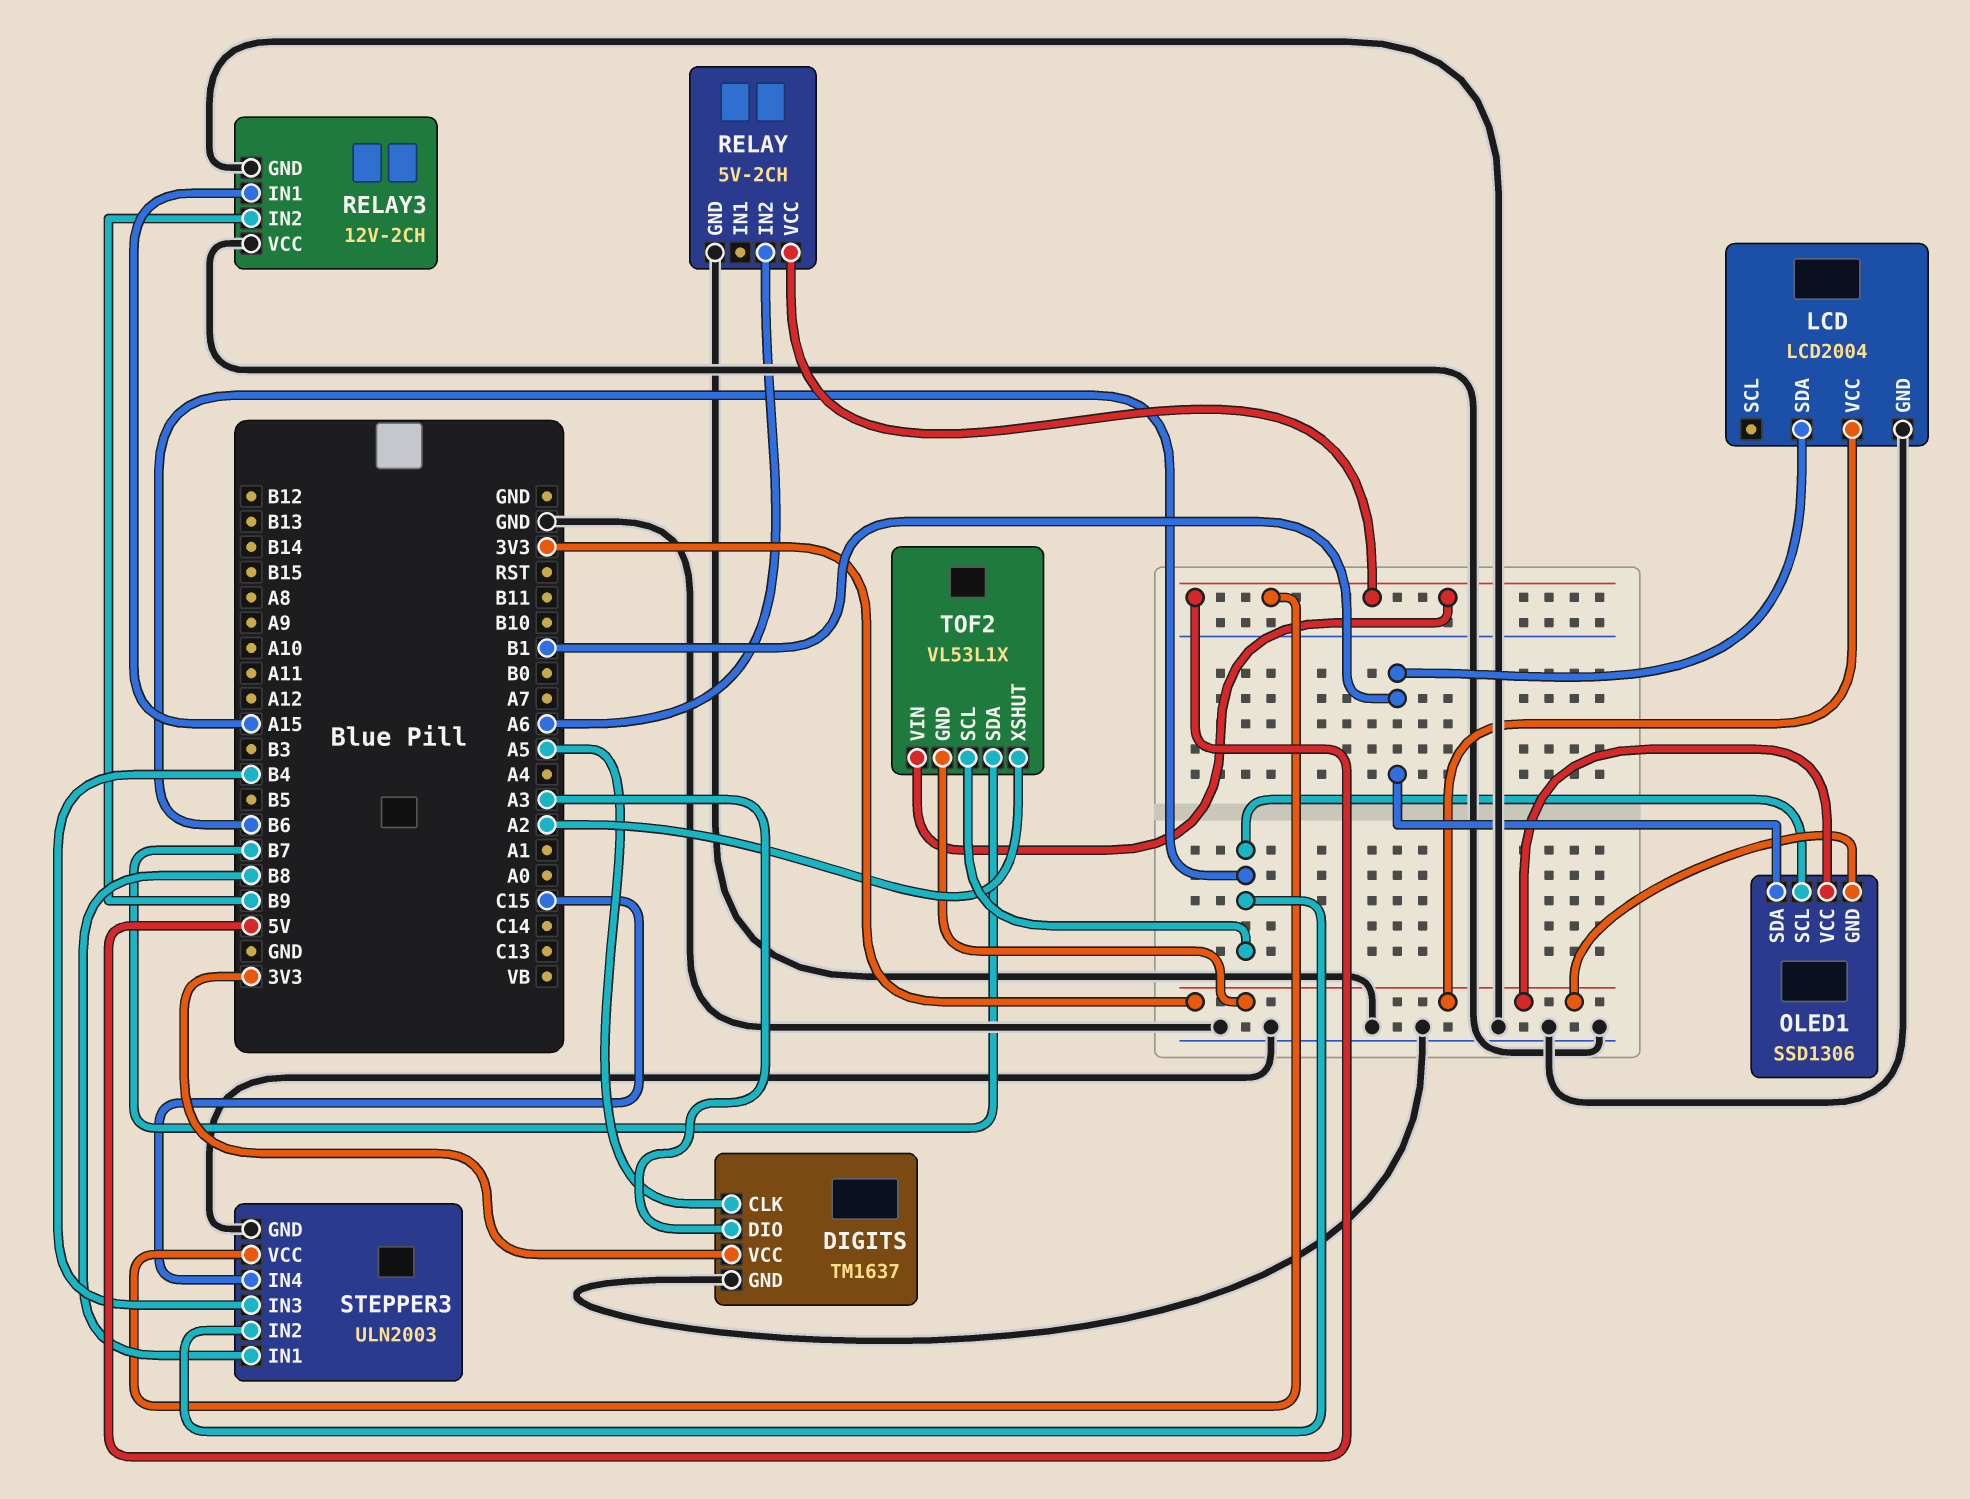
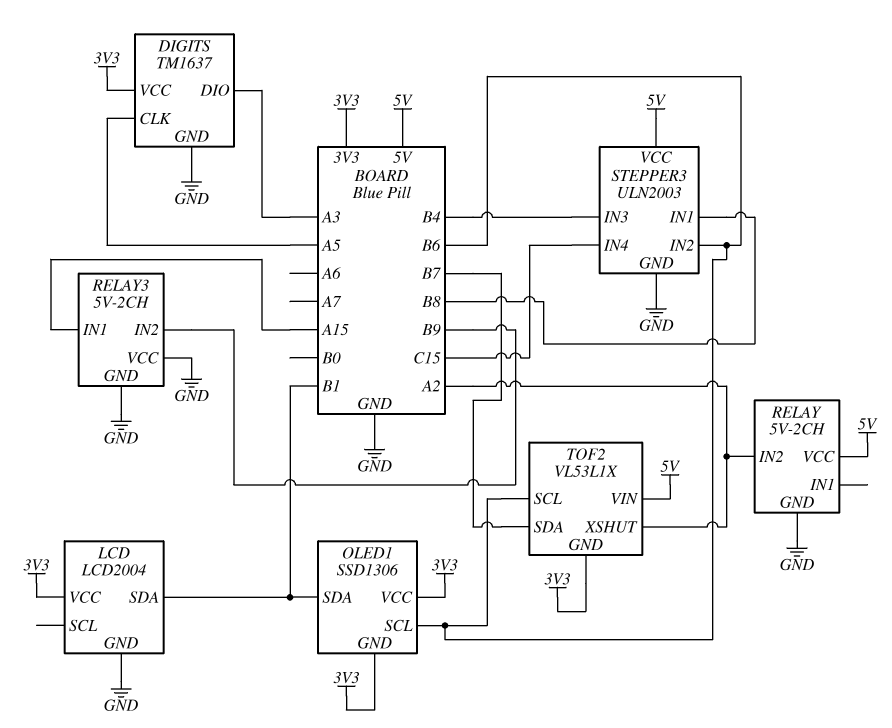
RELAY pin IN2: A6 -> A2
RELAY3: 12V-2CH -> 5V-2CH

